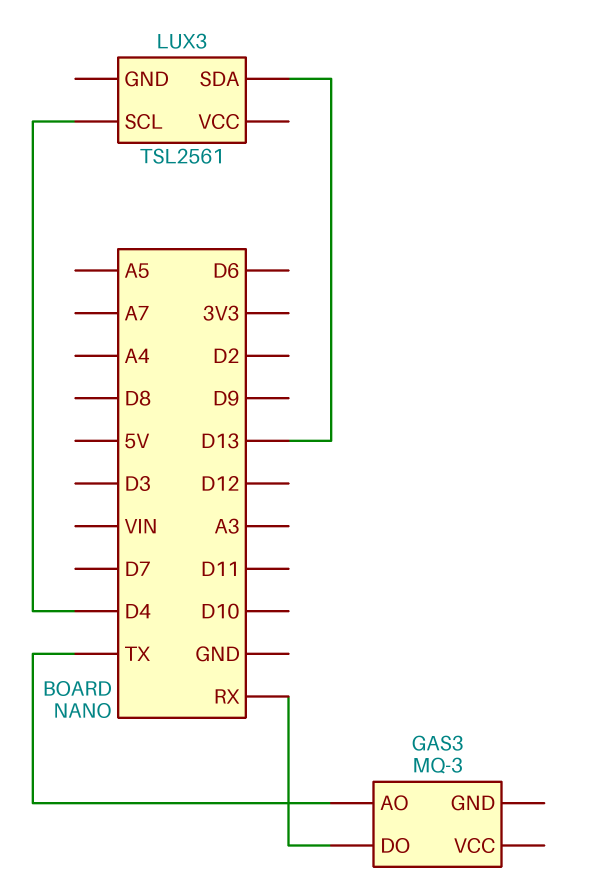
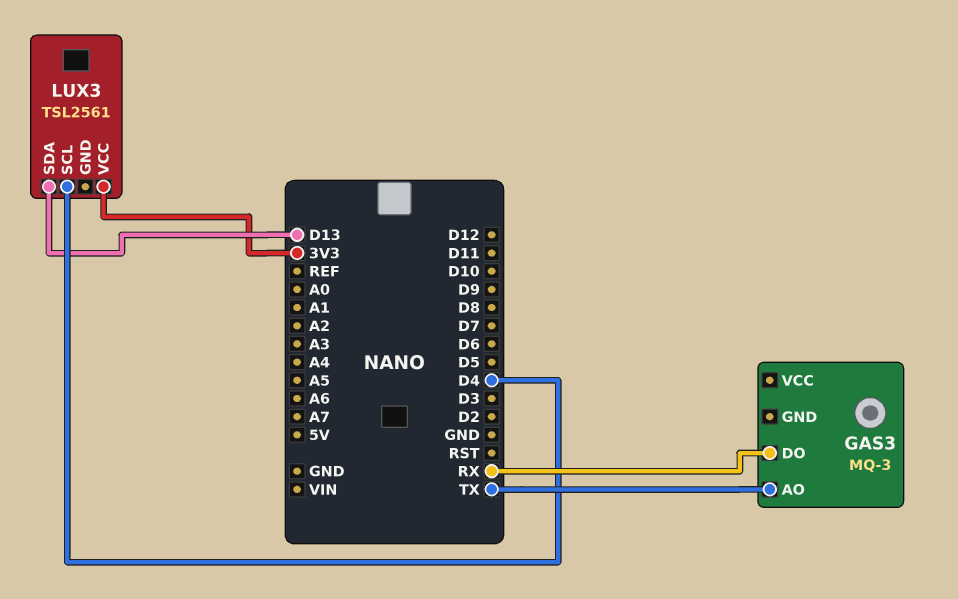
LUX3 pin VCC: none -> 3V3

